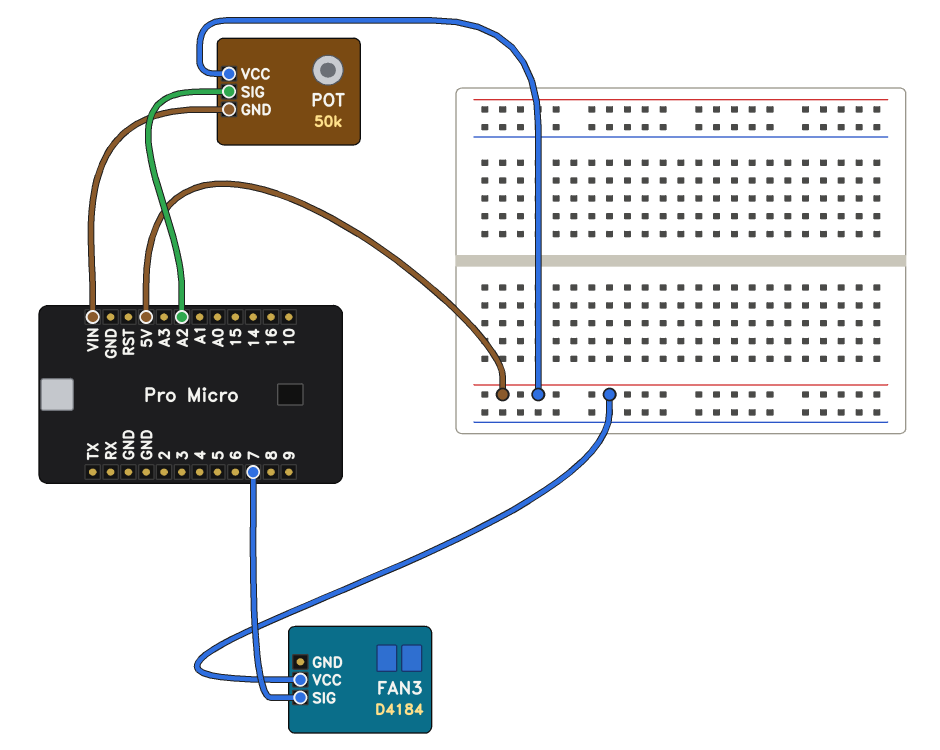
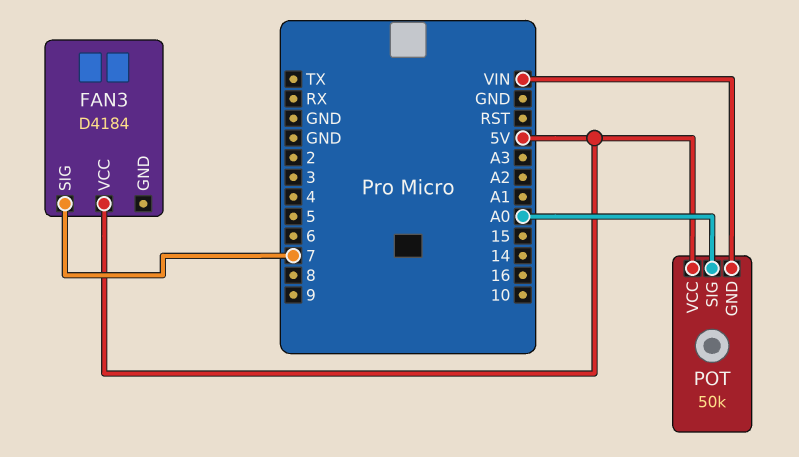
POT pin SIG: A2 -> A0

